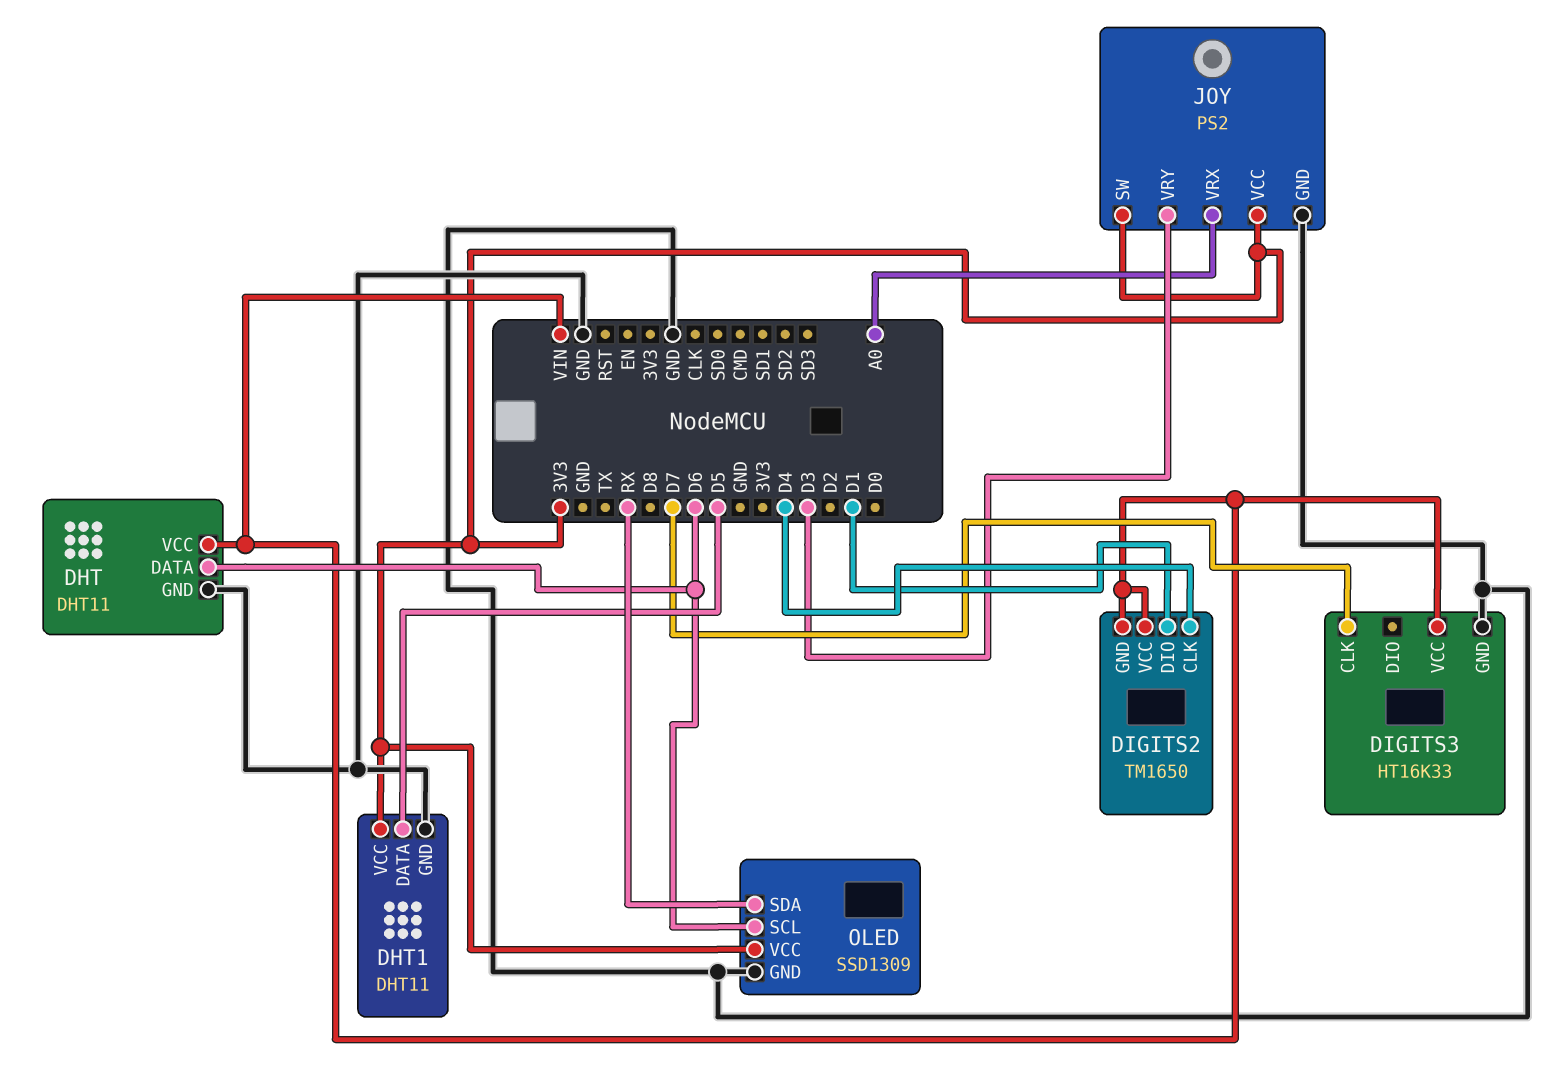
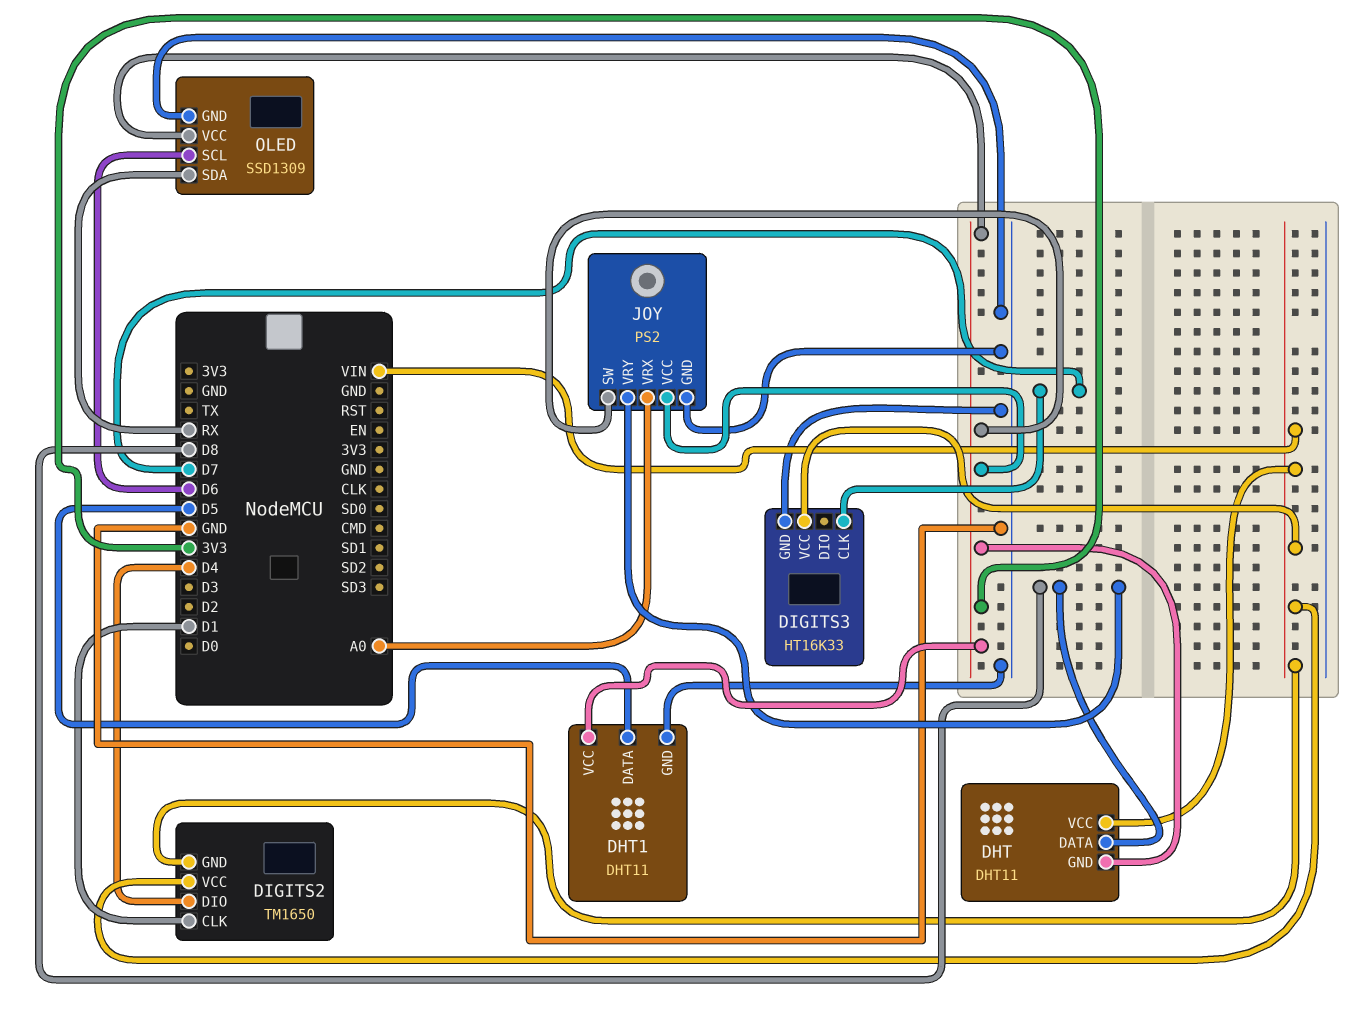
DHT pin DATA: D6 -> D8
DHT pin GND: GND -> 3V3
DIGITS2 pin CLK: D4 -> D1
DIGITS2 pin DIO: D1 -> D4
JOY pin VRY: D3 -> D8

